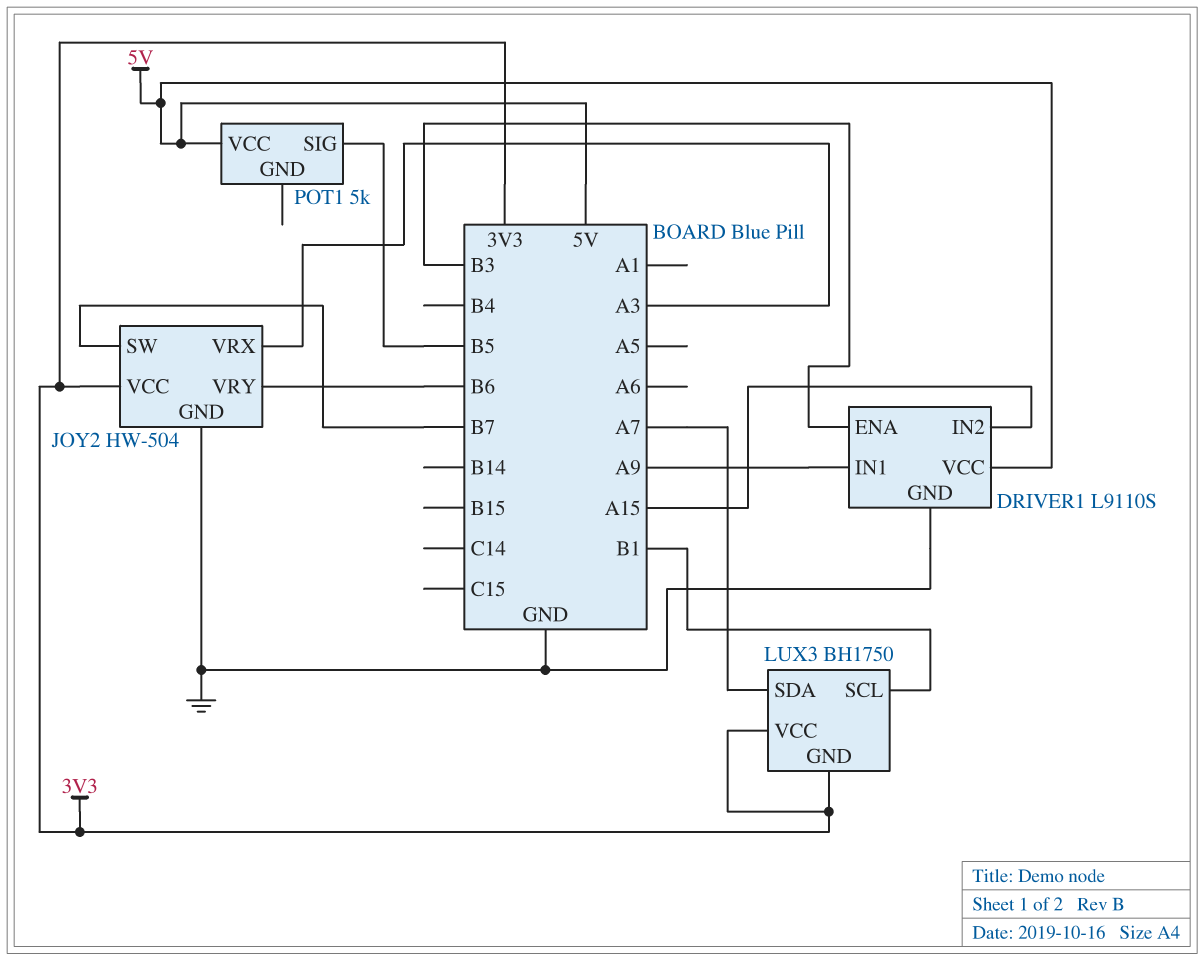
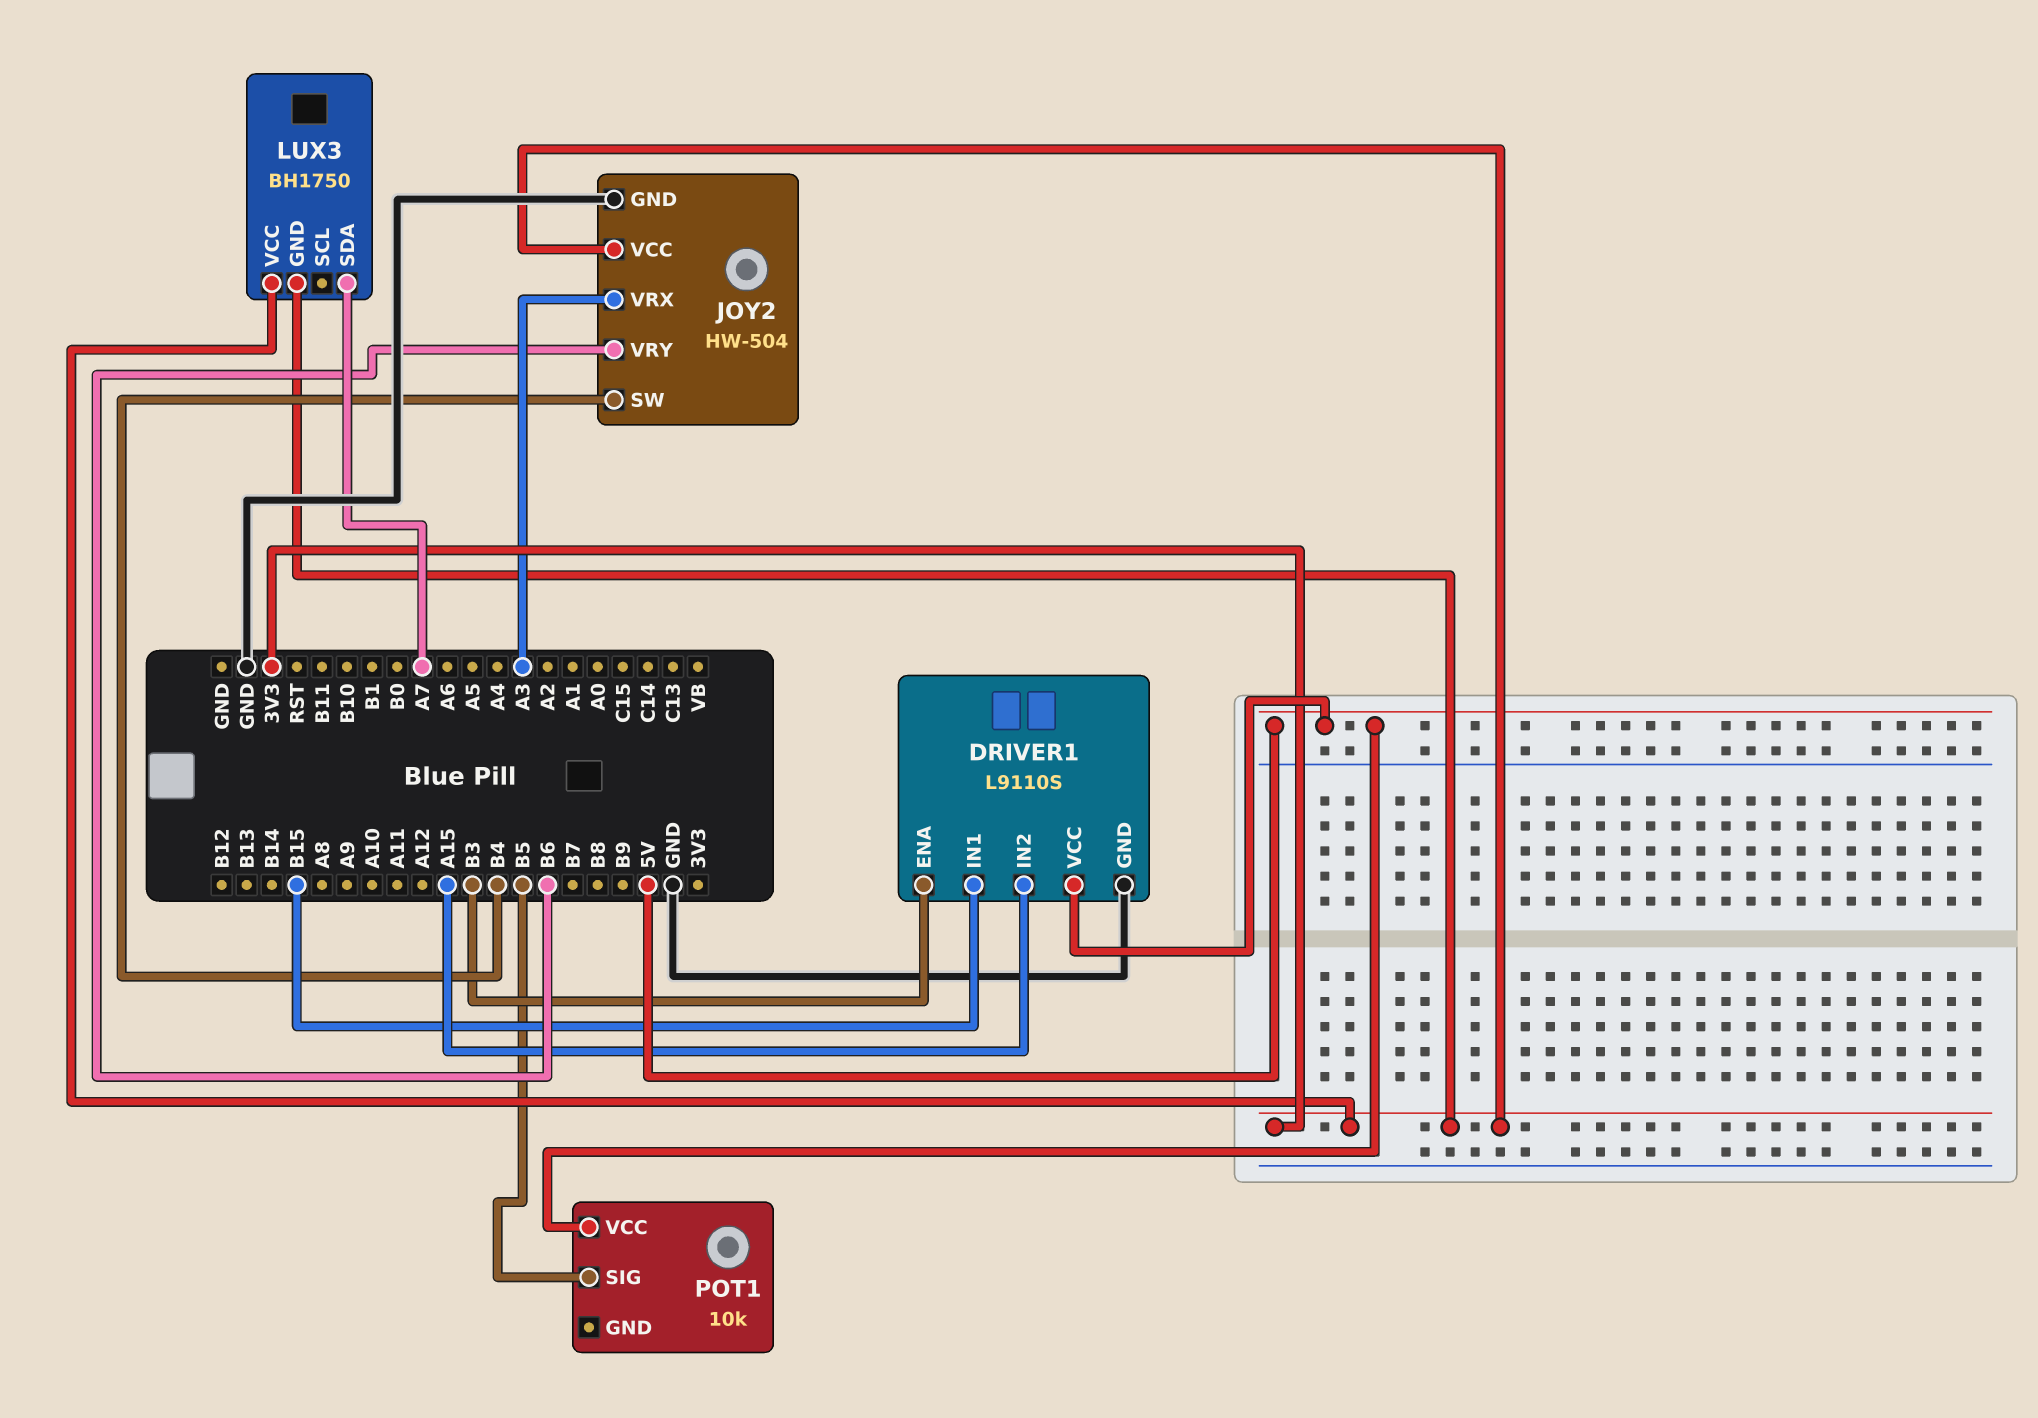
DRIVER1 pin IN1: A9 -> B15
JOY2 pin SW: B7 -> B4
LUX3 pin SCL: B1 -> none
POT1: 5k -> 10k

